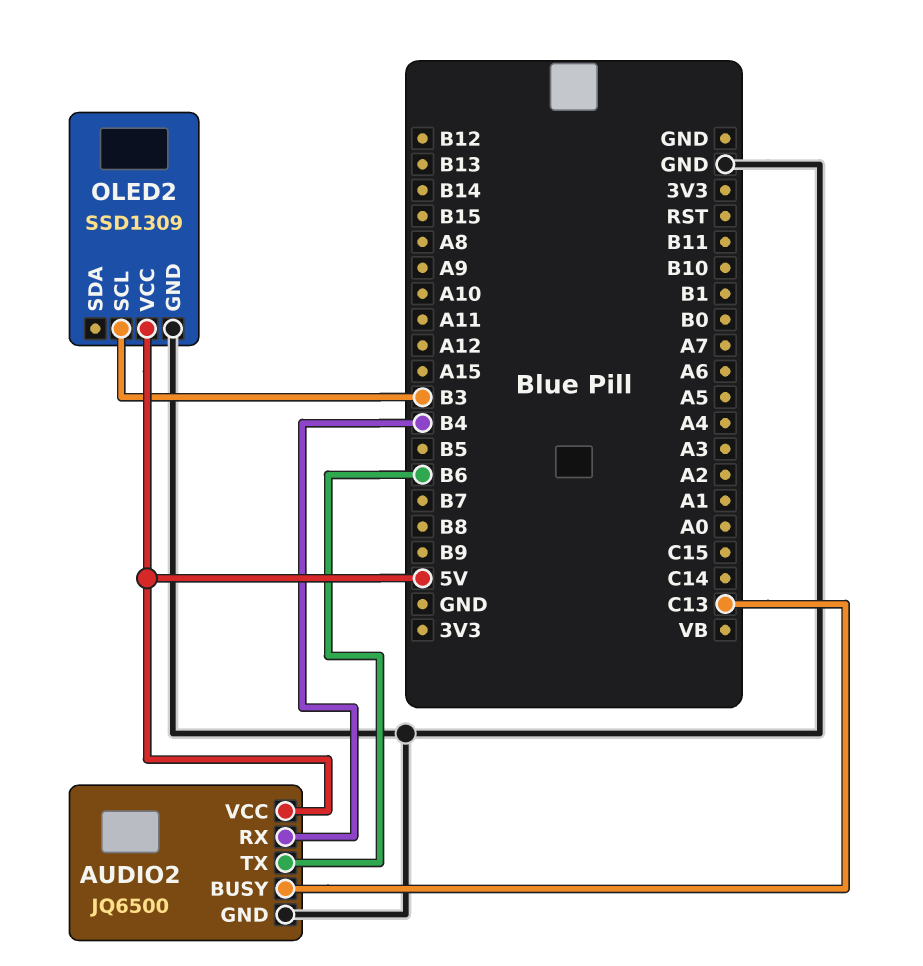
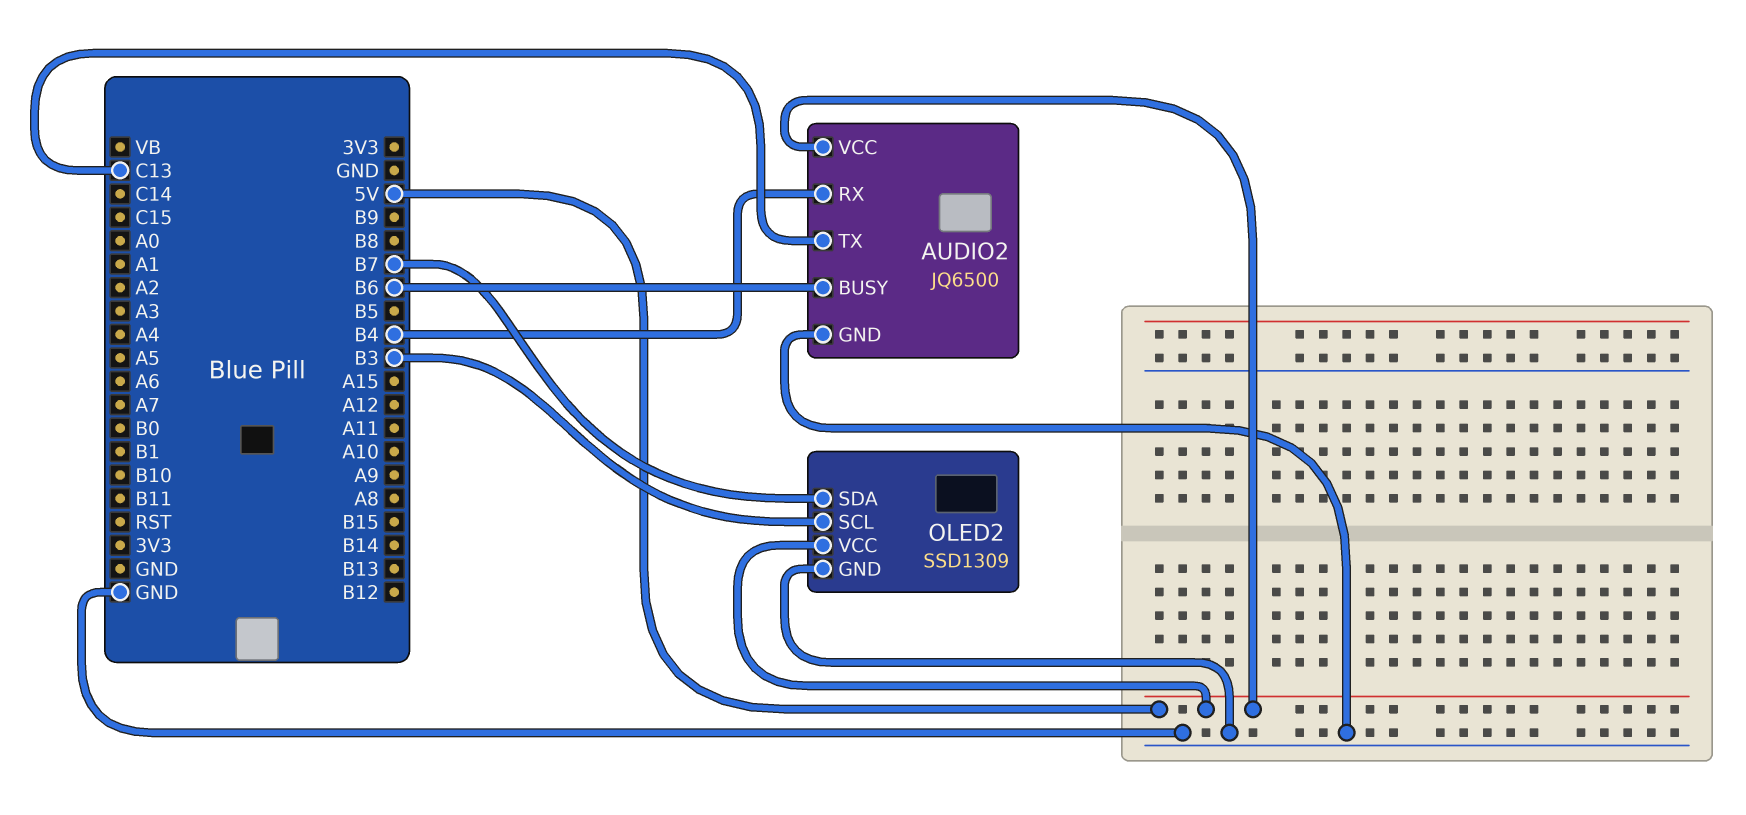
AUDIO2 pin BUSY: C13 -> B6
AUDIO2 pin TX: B6 -> C13
OLED2 pin SDA: none -> B7

